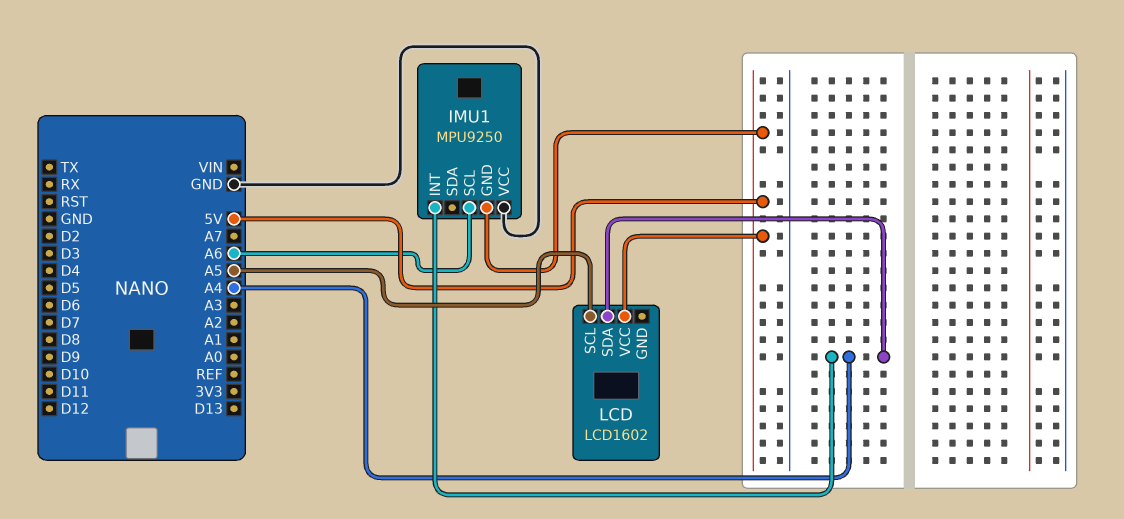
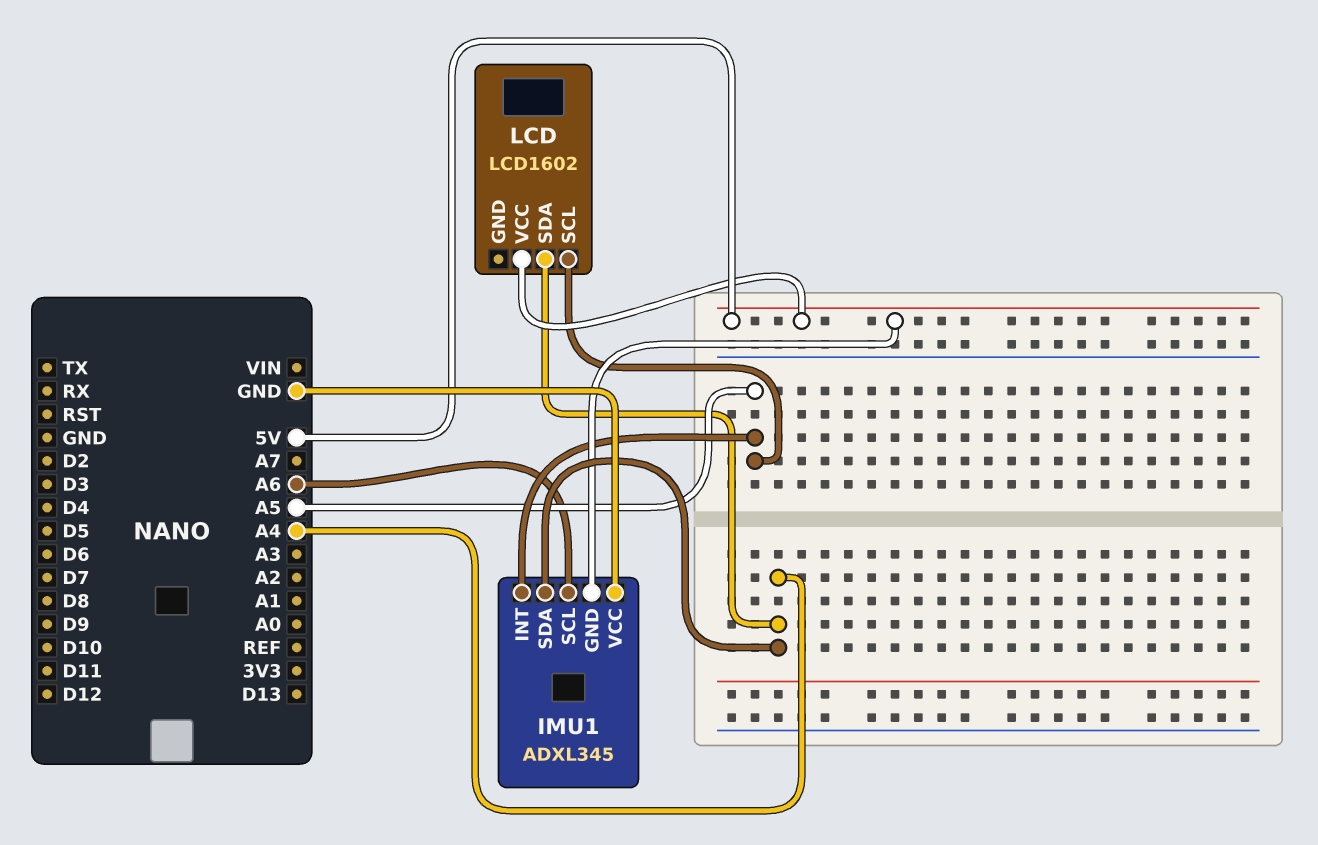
IMU1: MPU9250 -> ADXL345
IMU1 pin INT: A4 -> A5
IMU1 pin SDA: none -> A4

